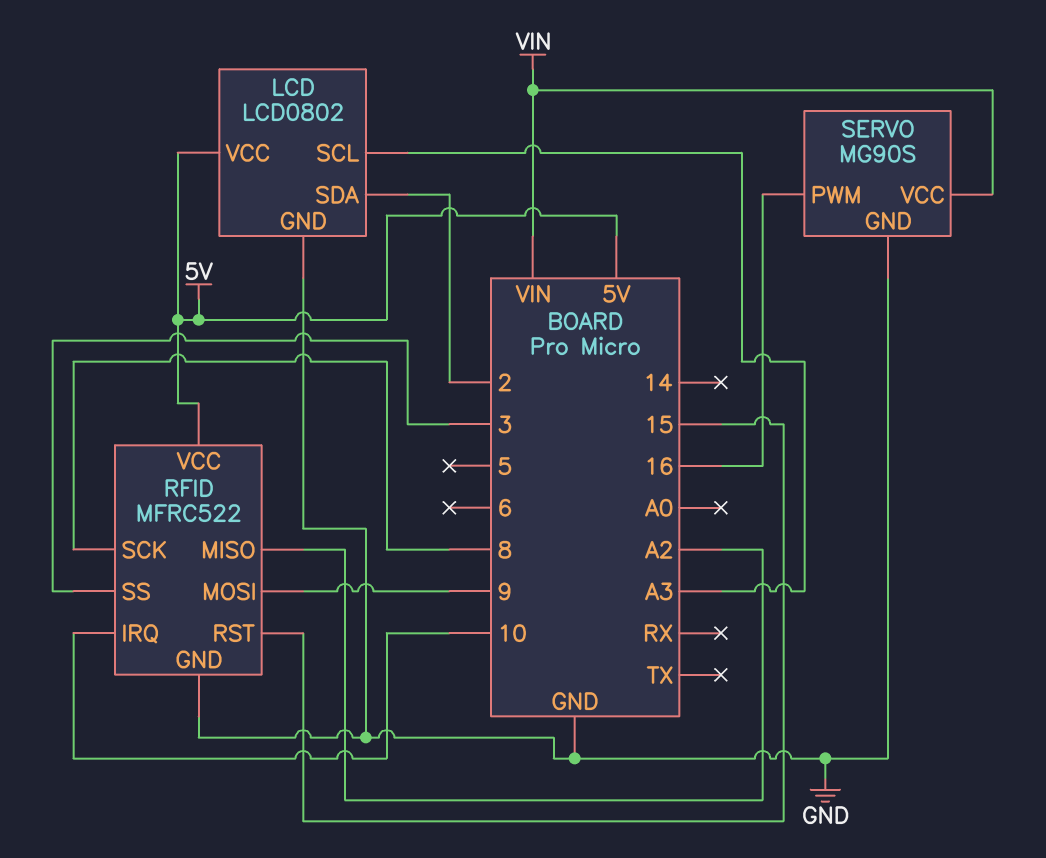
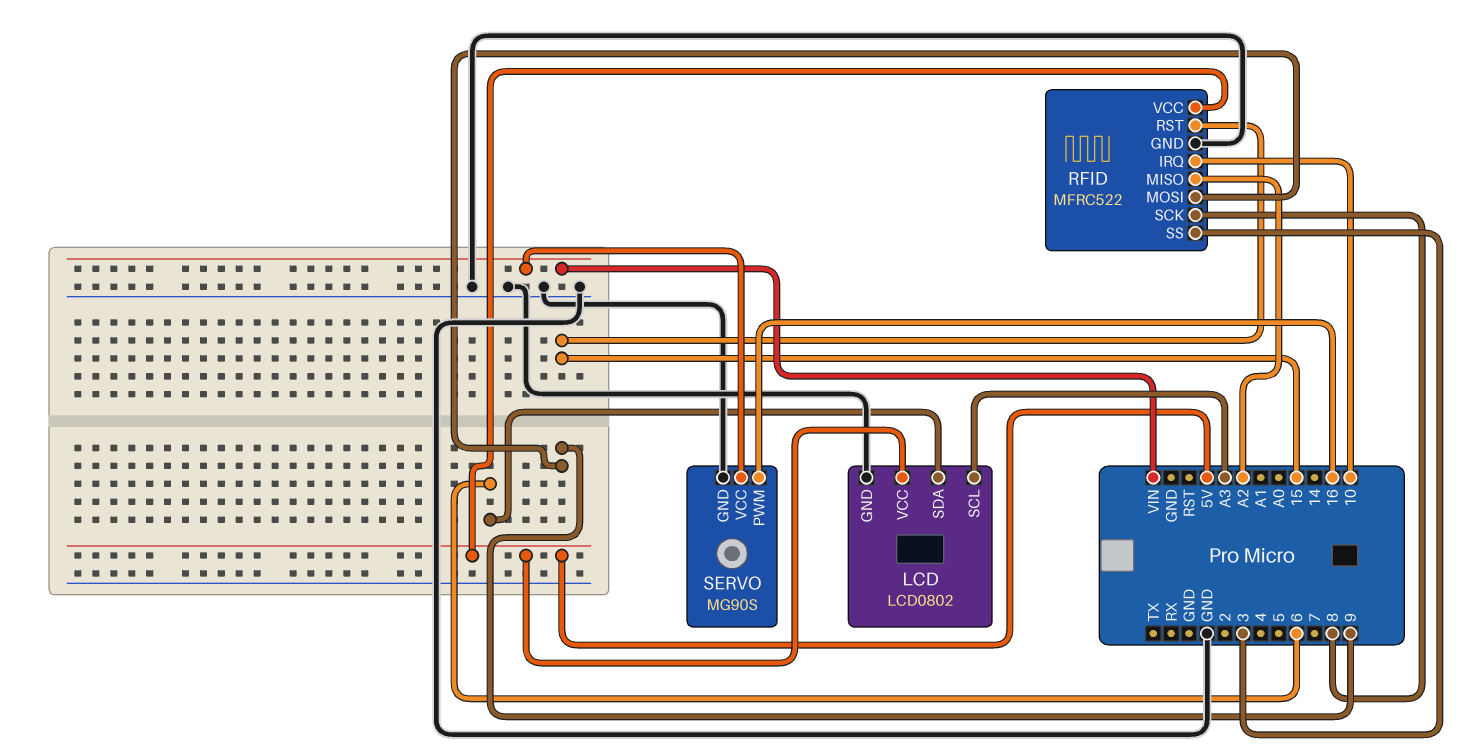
LCD pin SDA: 2 -> 6

